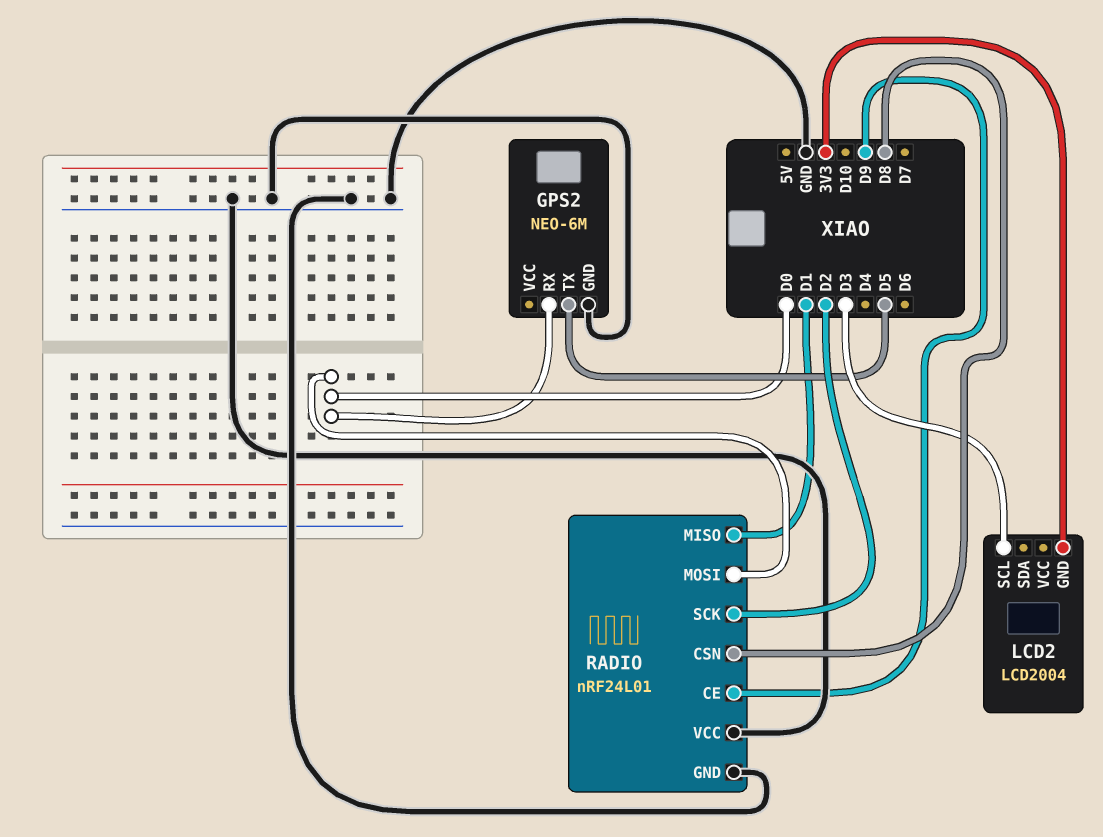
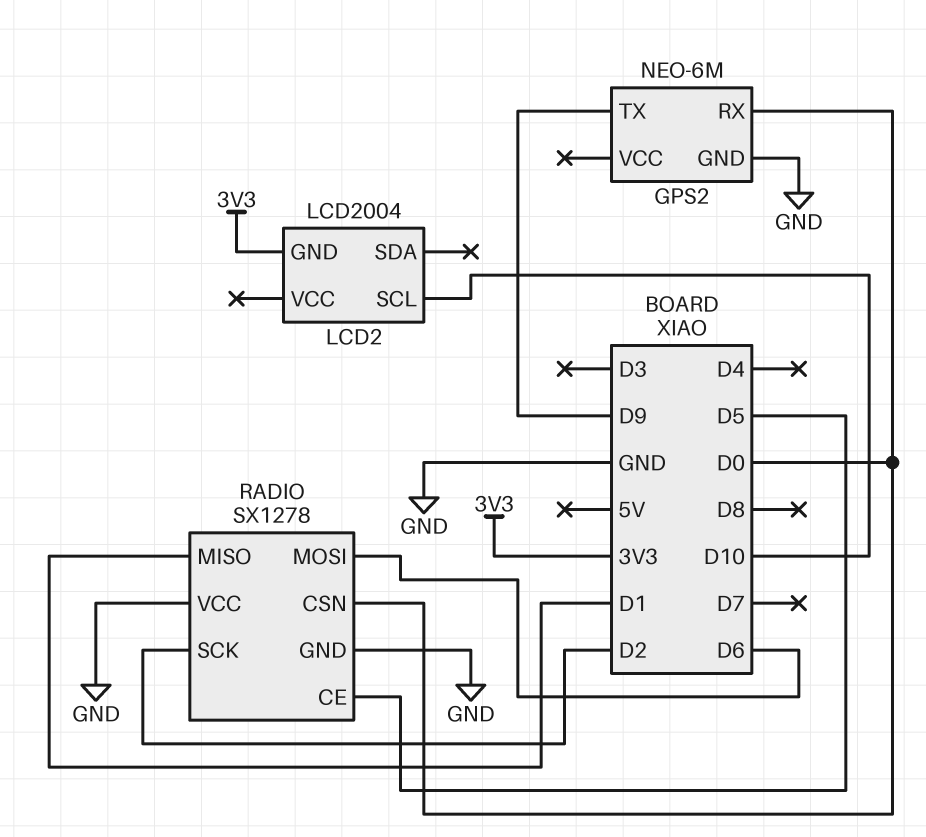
GPS2 pin TX: D5 -> D9
LCD2 pin SCL: D3 -> D10
RADIO: nRF24L01 -> SX1278
RADIO pin CE: D9 -> D5
RADIO pin CSN: D8 -> D0
RADIO pin MOSI: D0 -> D6

